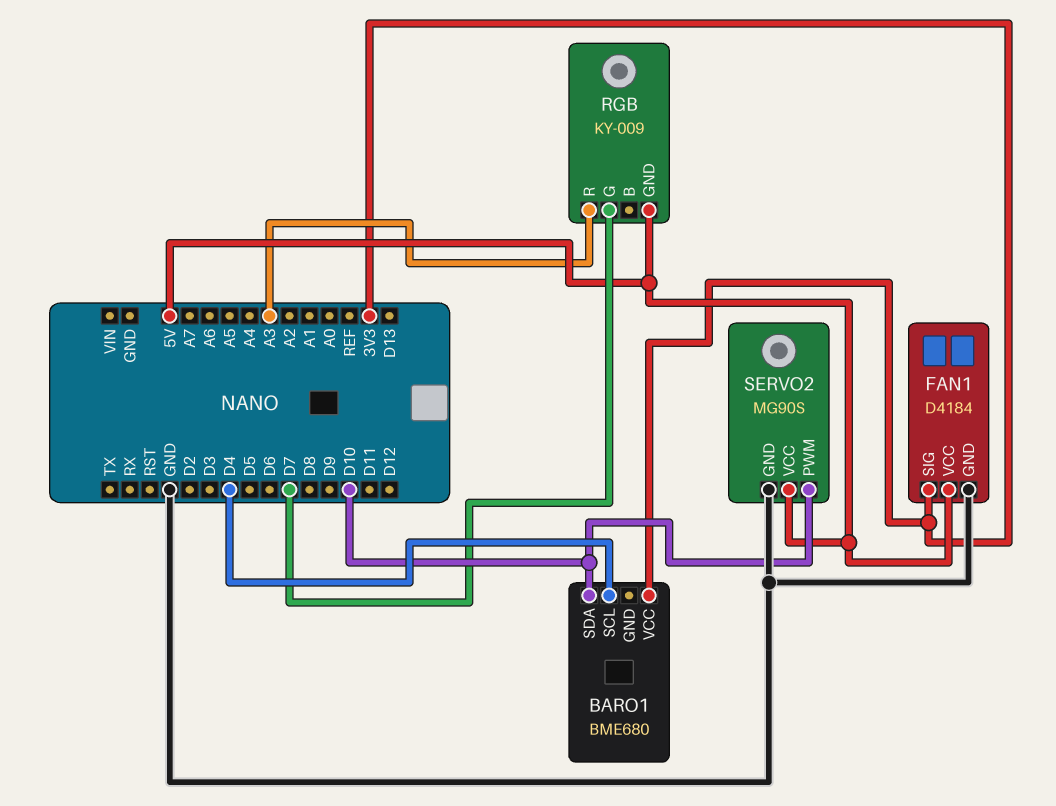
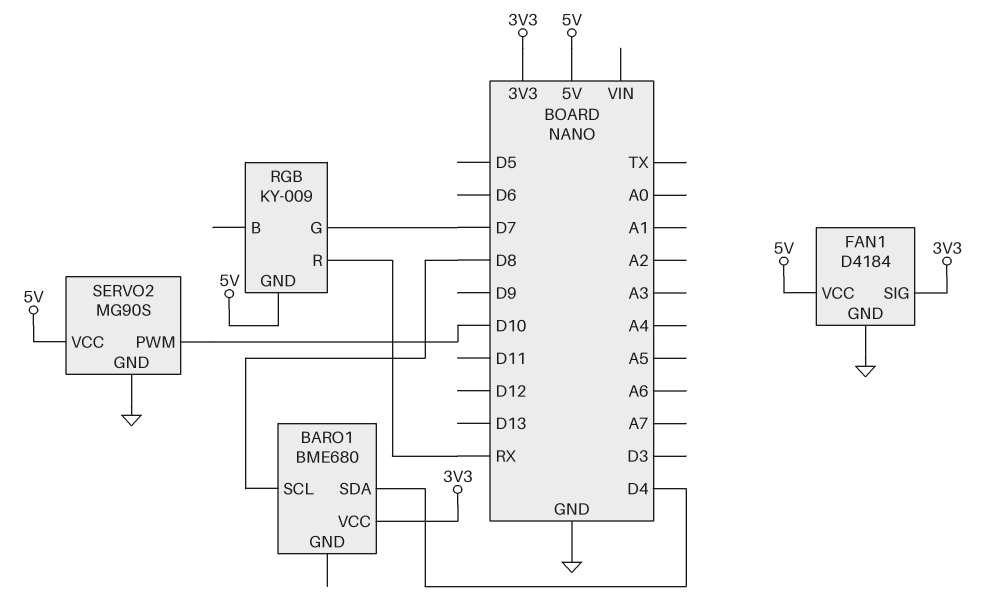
BARO1 pin SCL: D4 -> D8
BARO1 pin SDA: D10 -> D4
RGB pin R: A3 -> RX

